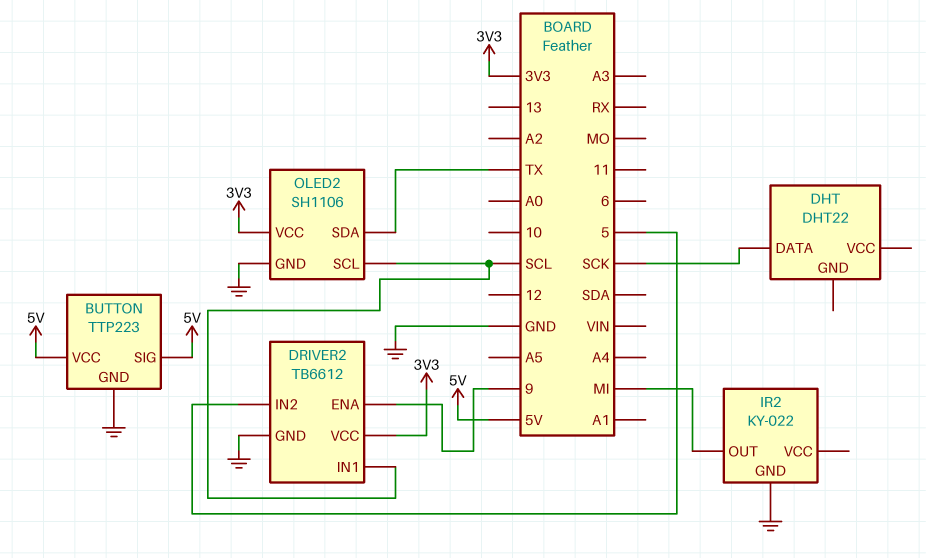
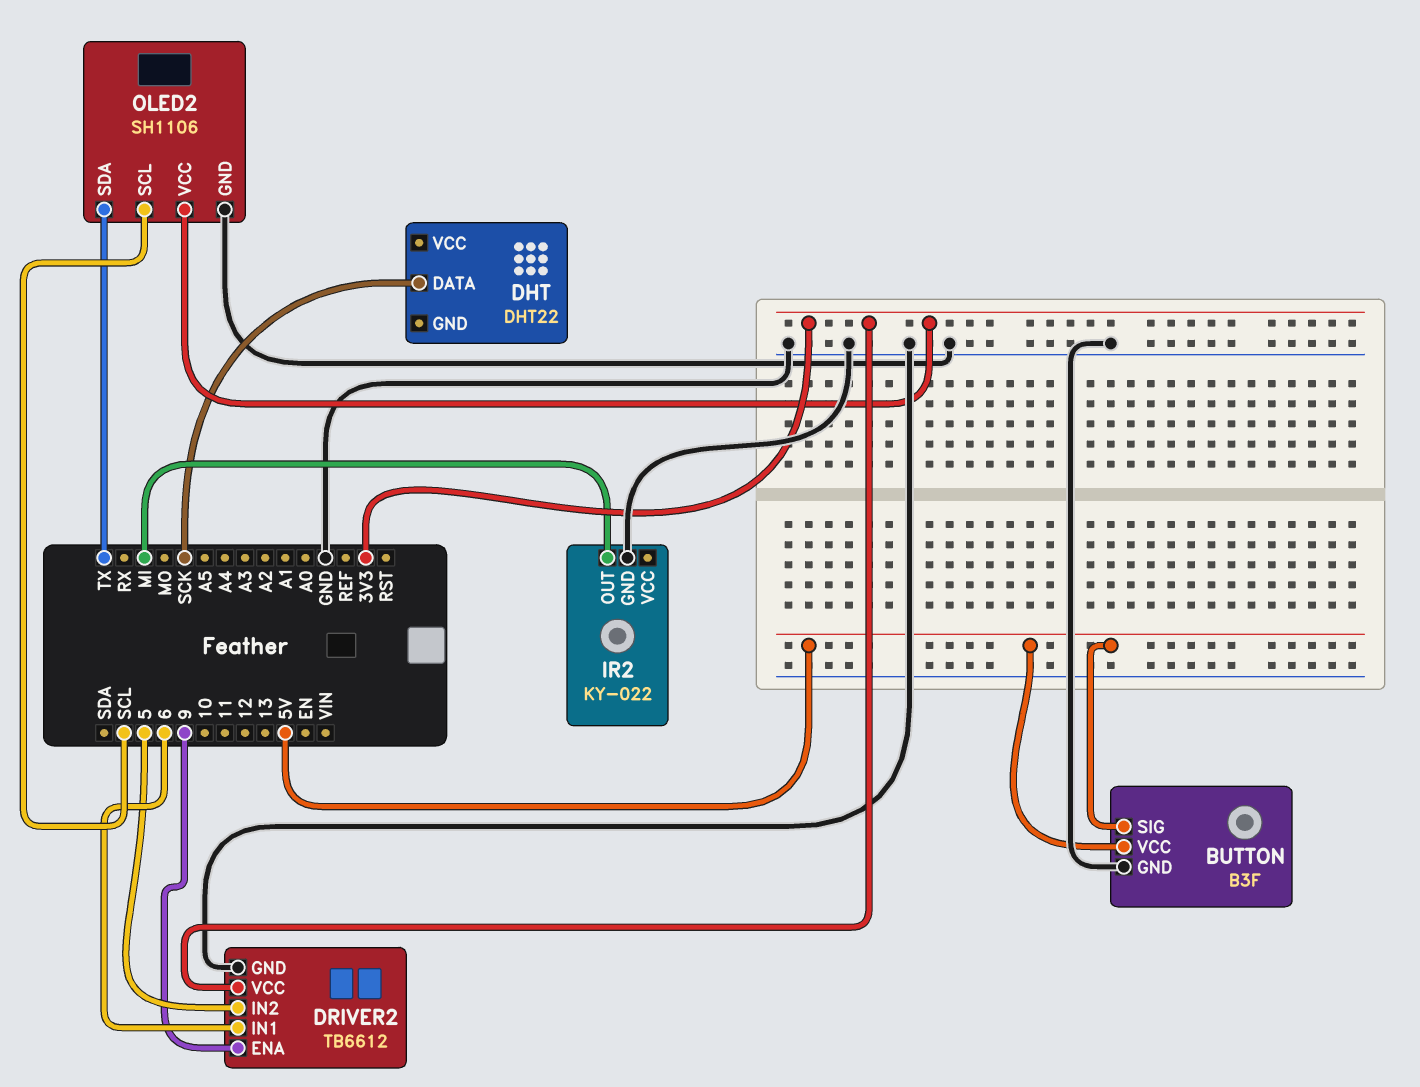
BUTTON: TTP223 -> B3F
DRIVER2 pin IN1: SCL -> 6

